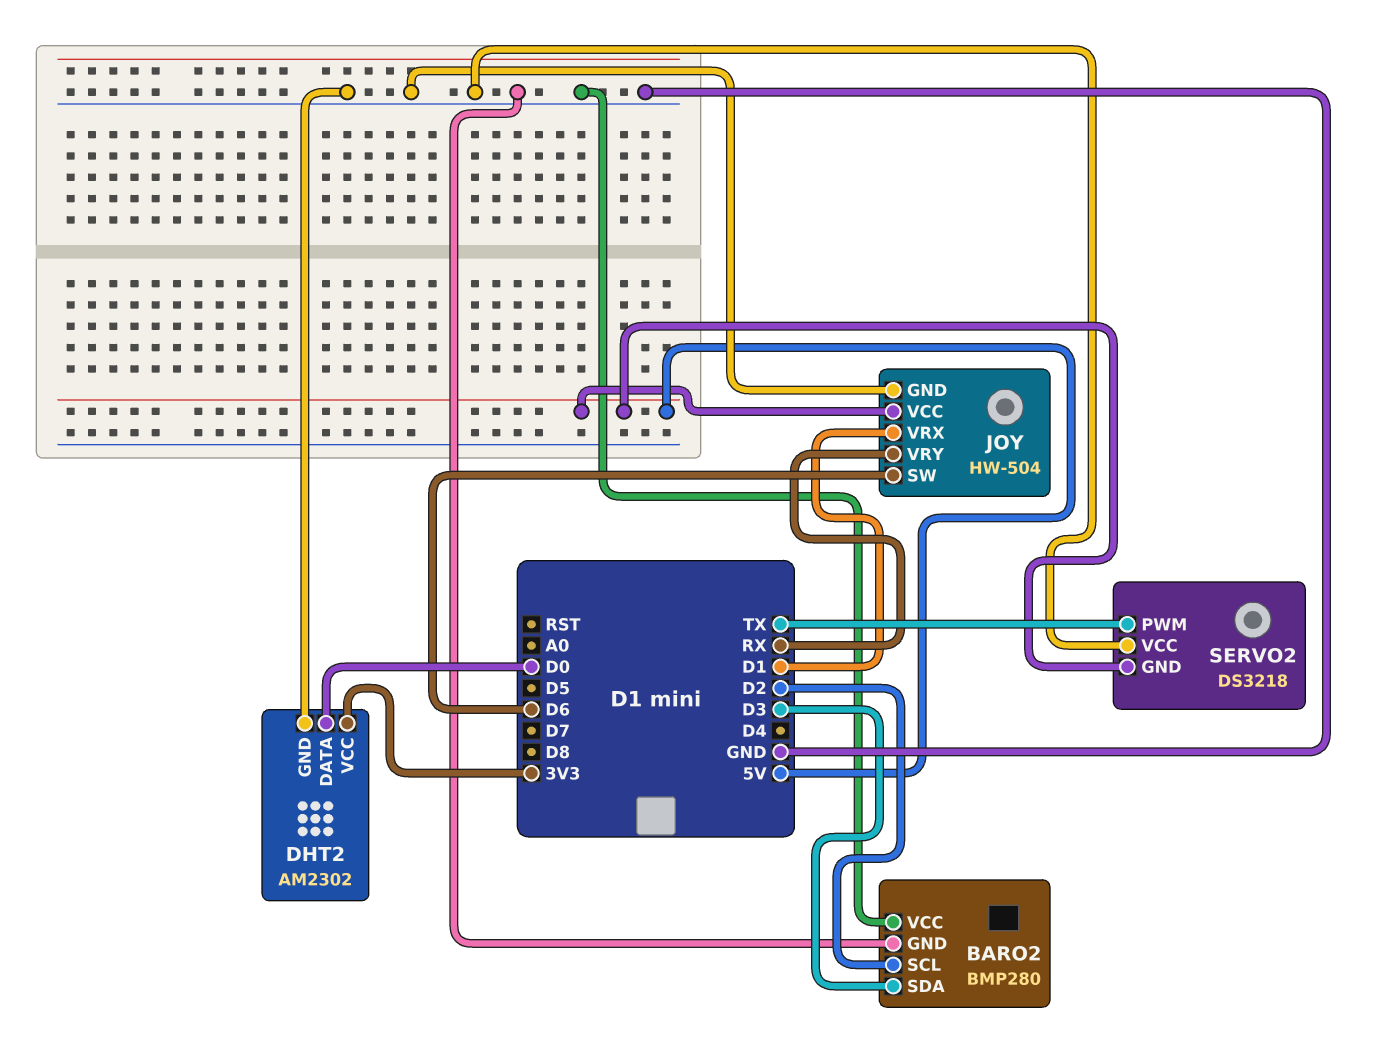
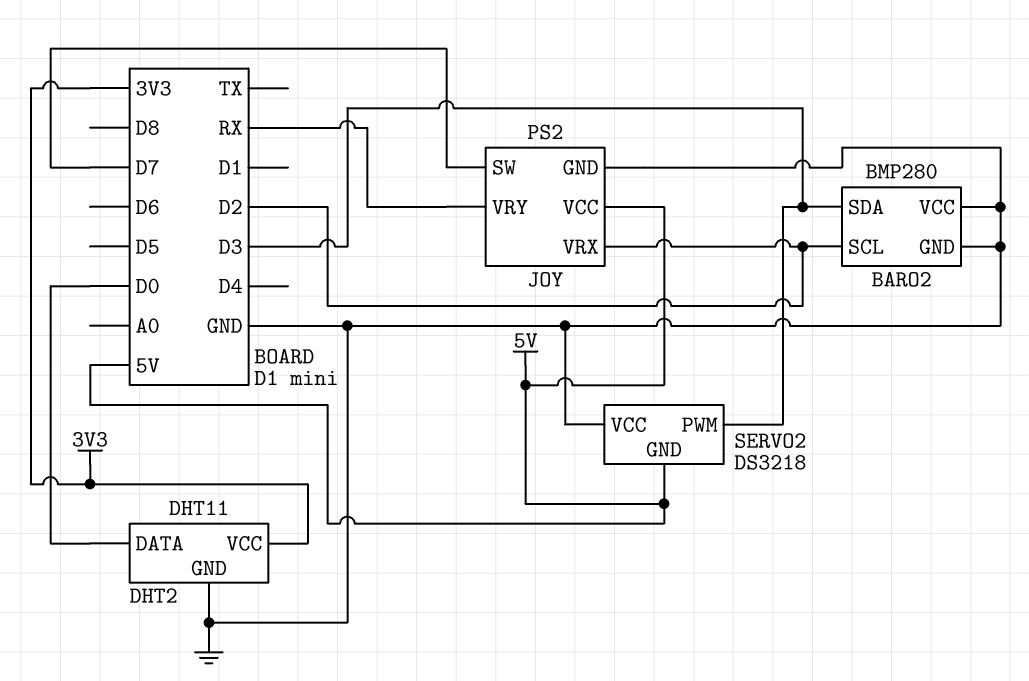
DHT2: AM2302 -> DHT11
JOY: HW-504 -> PS2
JOY pin SW: D6 -> D7
JOY pin VRX: D1 -> D2
SERVO2 pin PWM: TX -> D3

